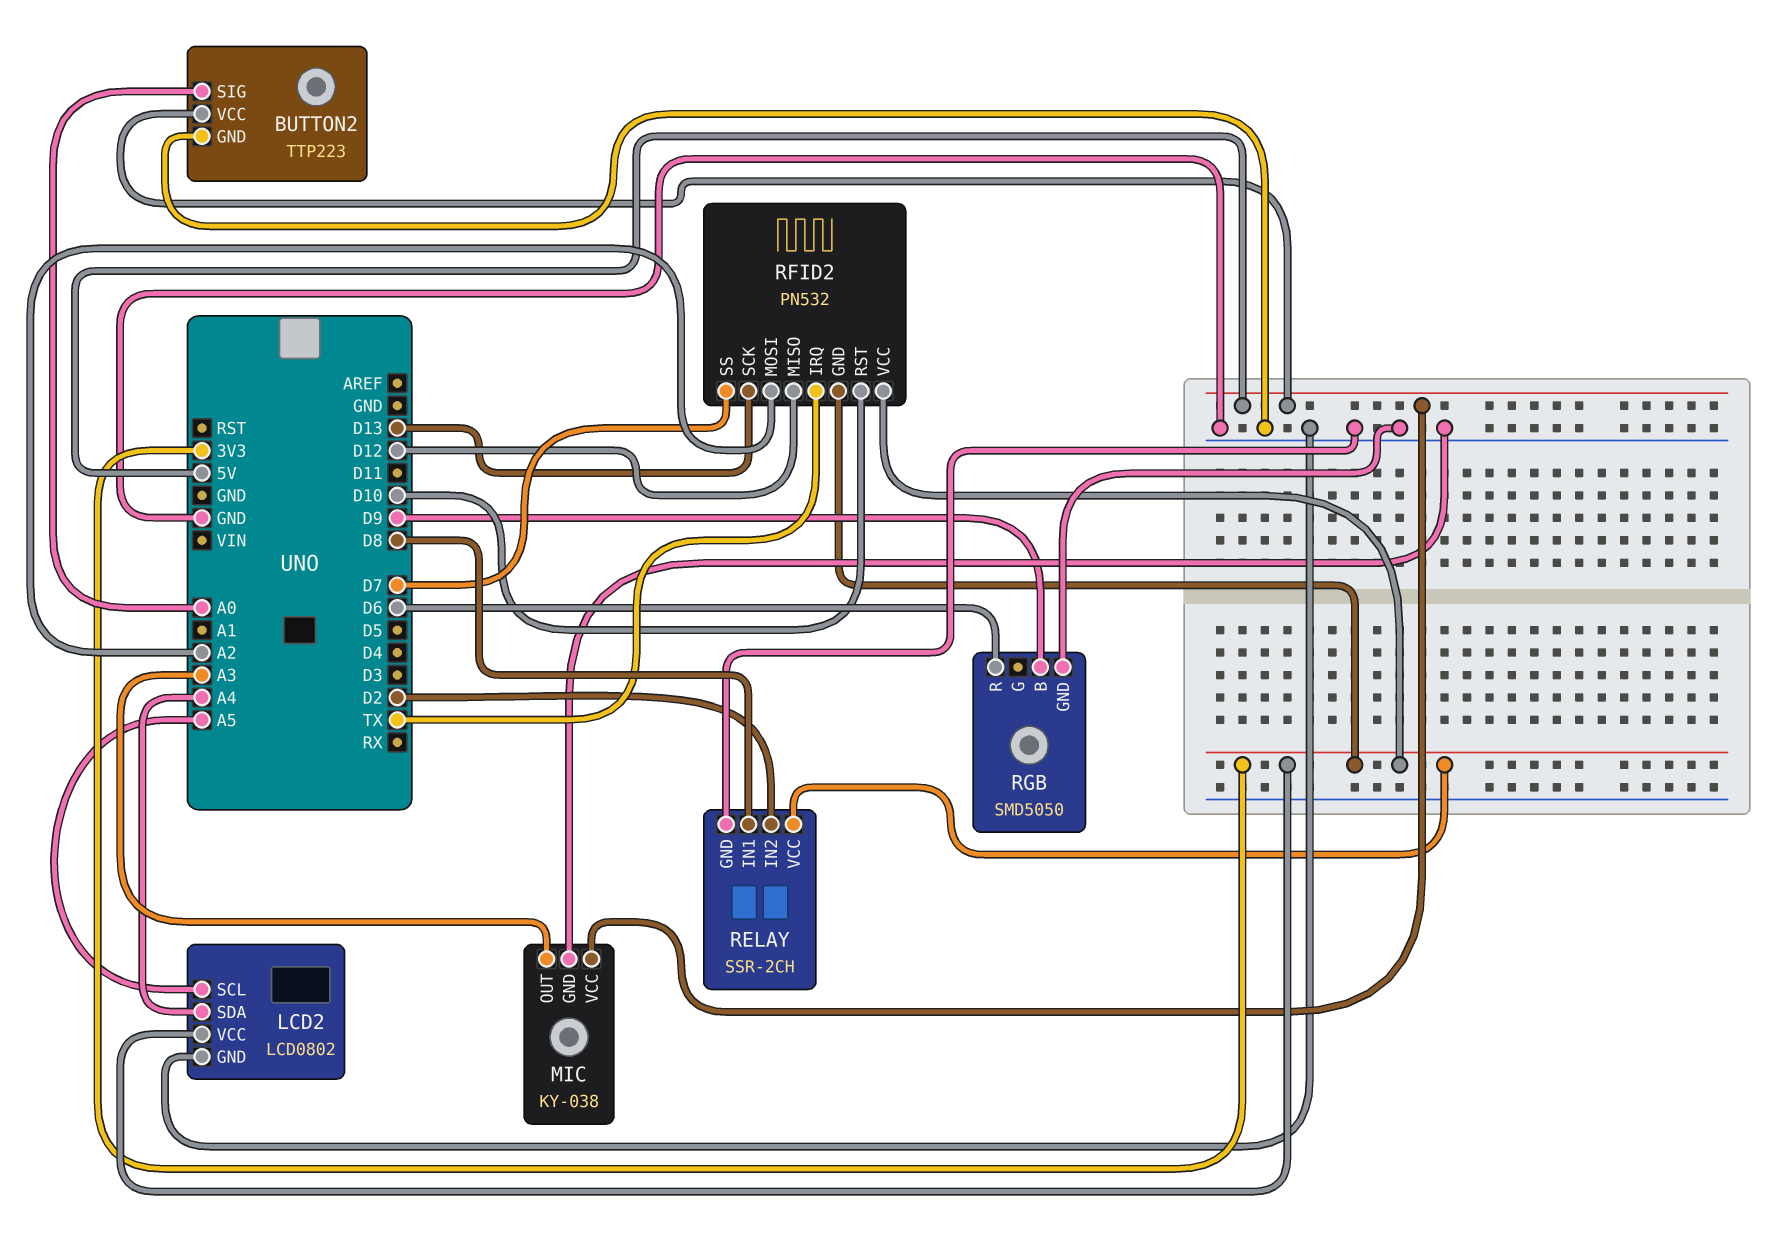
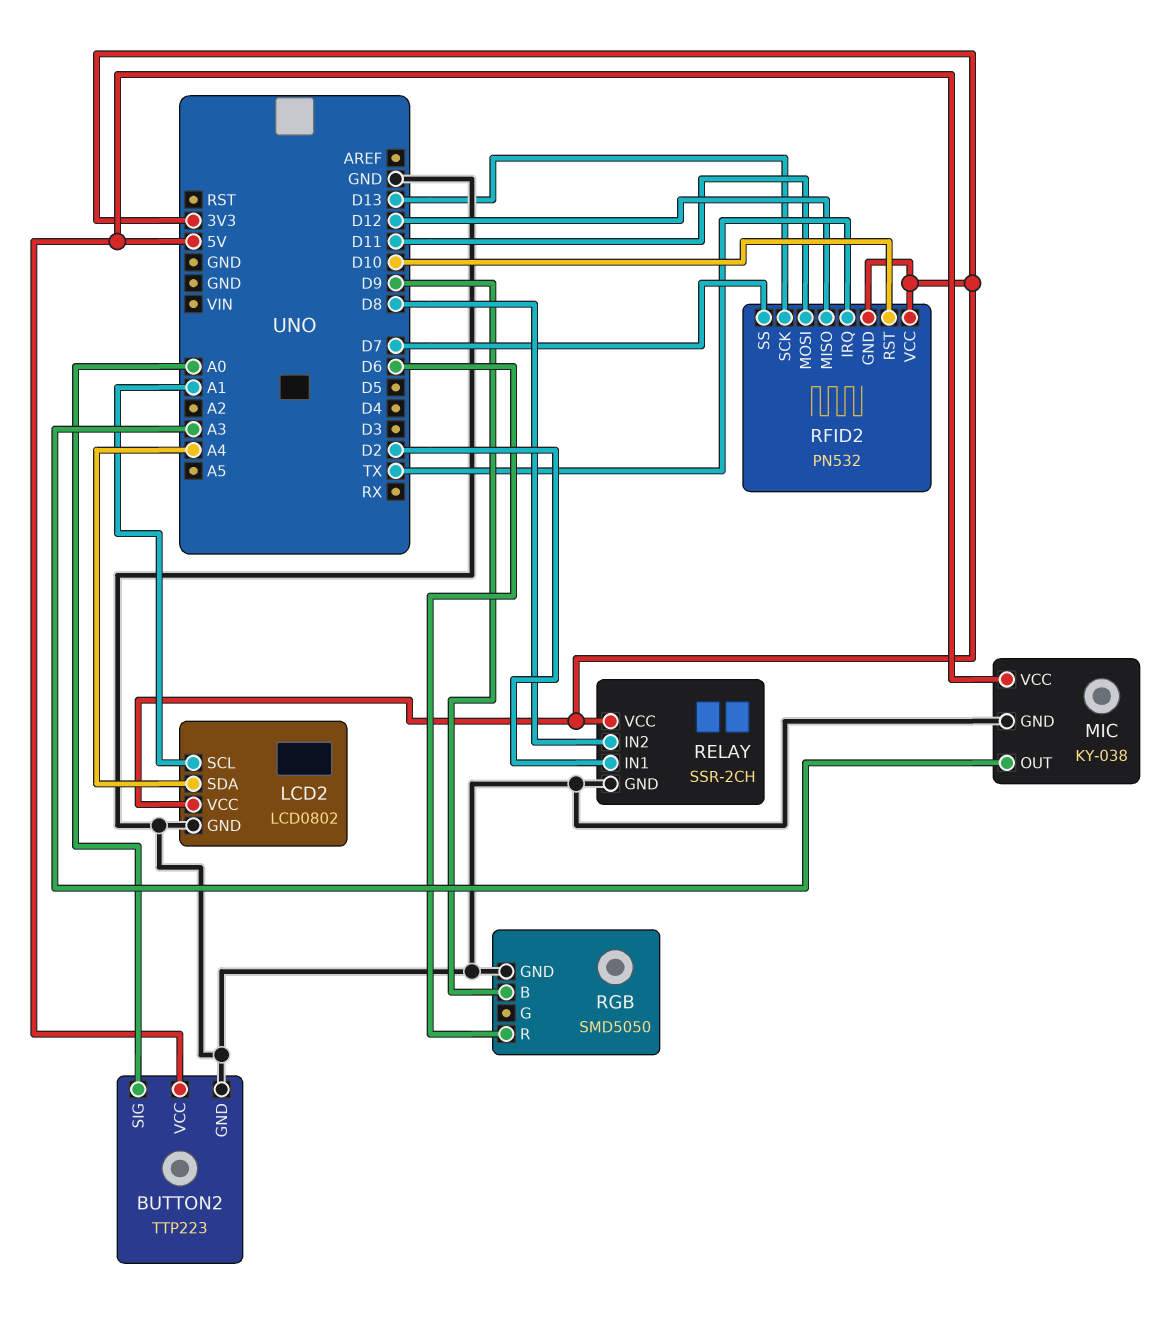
LCD2 pin SCL: A5 -> A1
RELAY pin IN1: D8 -> D2
RELAY pin IN2: D2 -> D8
RFID2 pin MOSI: A2 -> D11

